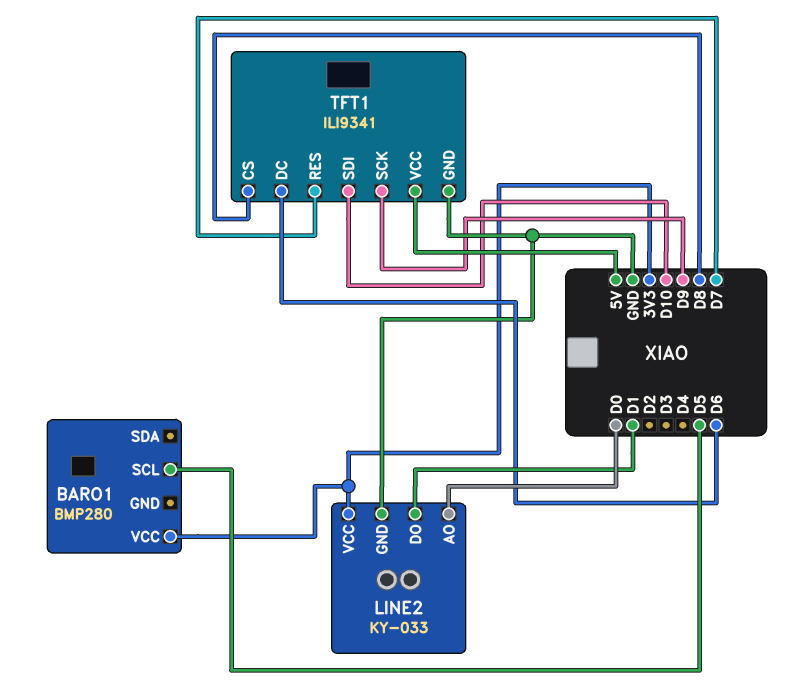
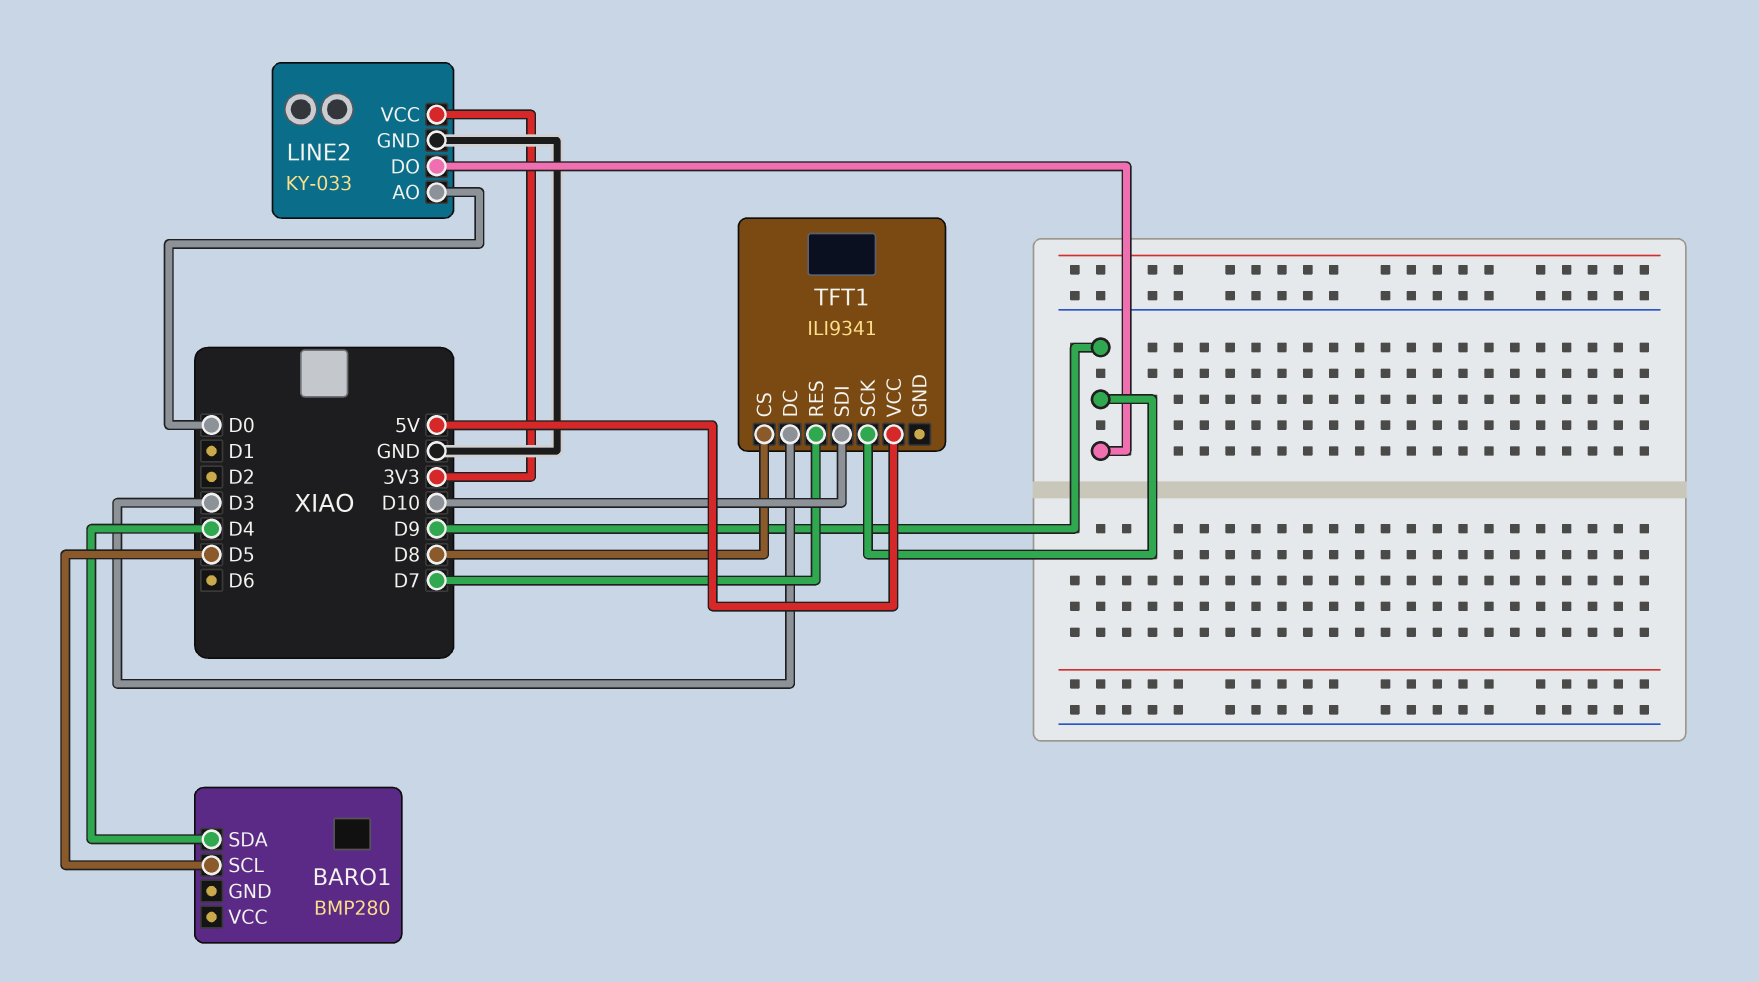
BARO1 pin SDA: none -> D4
BARO1 pin VCC: 3V3 -> none
LINE2 pin DO: D1 -> D9
TFT1 pin DC: D6 -> D3
TFT1 pin GND: GND -> none

